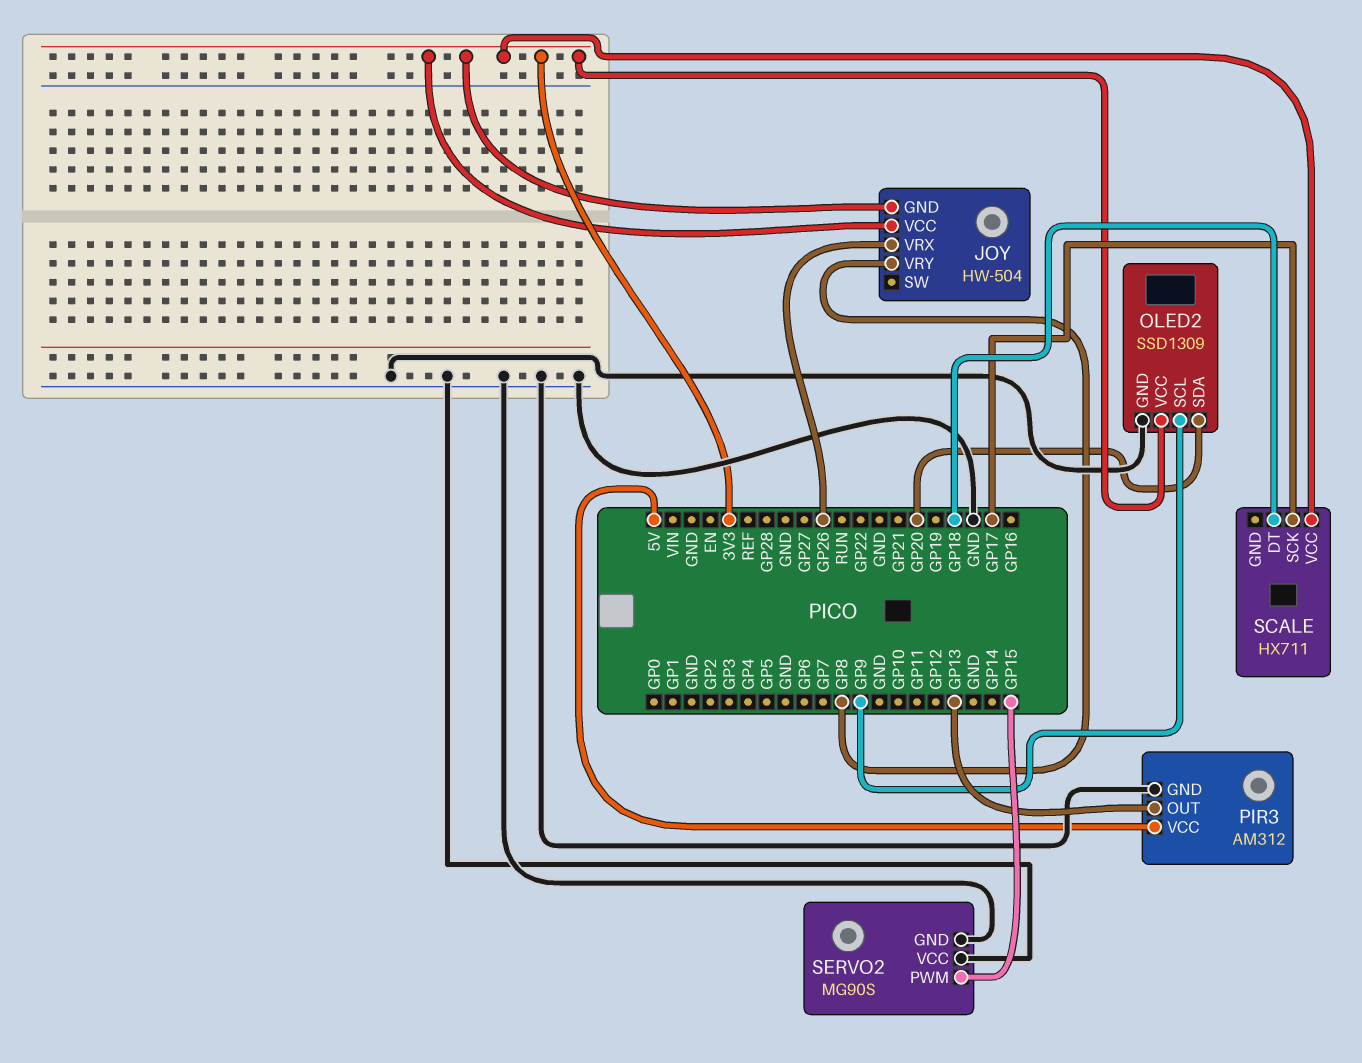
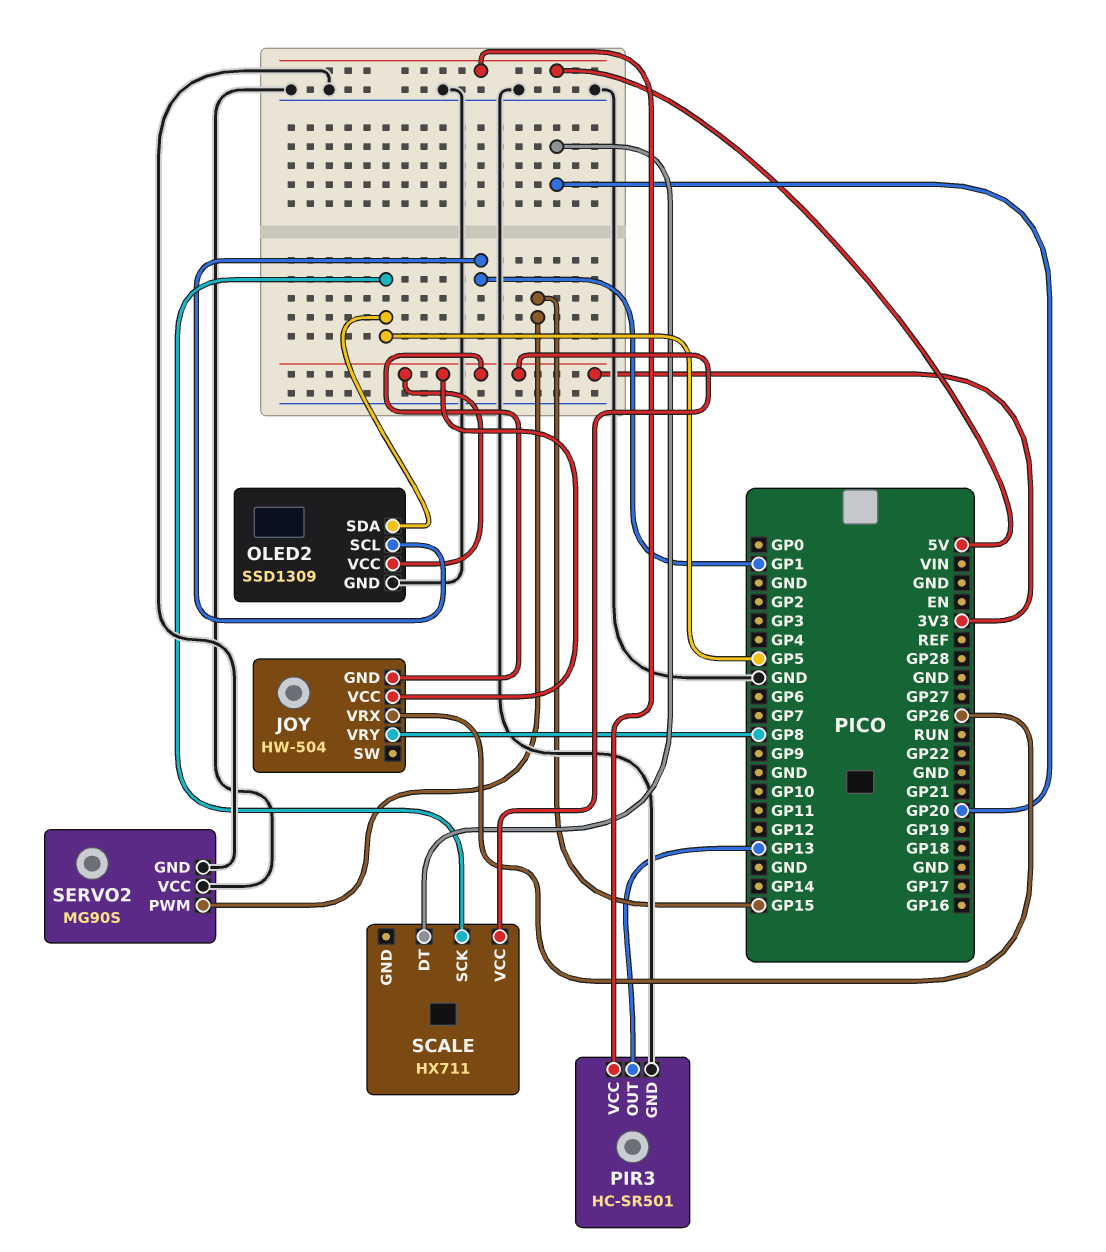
OLED2 pin SCL: GP9 -> GP1
OLED2 pin SDA: GP20 -> GP5
PIR3: AM312 -> HC-SR501
SCALE pin DT: GP18 -> GP20
SCALE pin SCK: GP17 -> GP5

